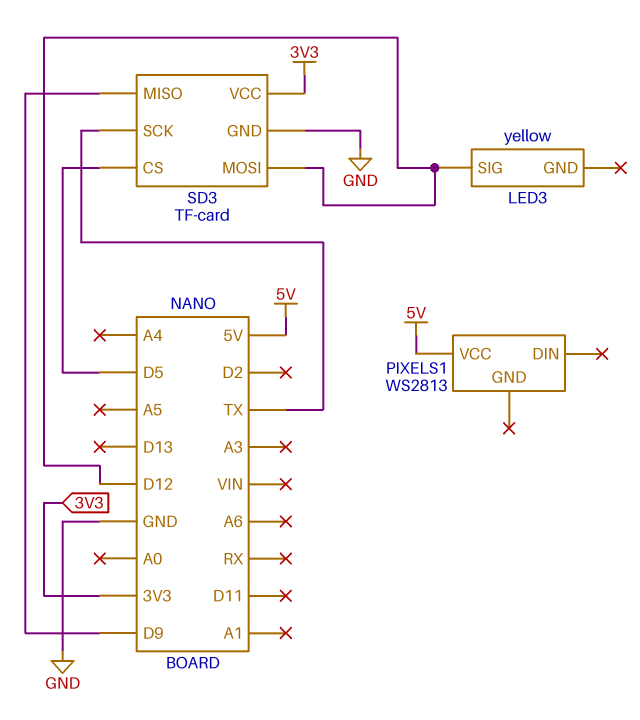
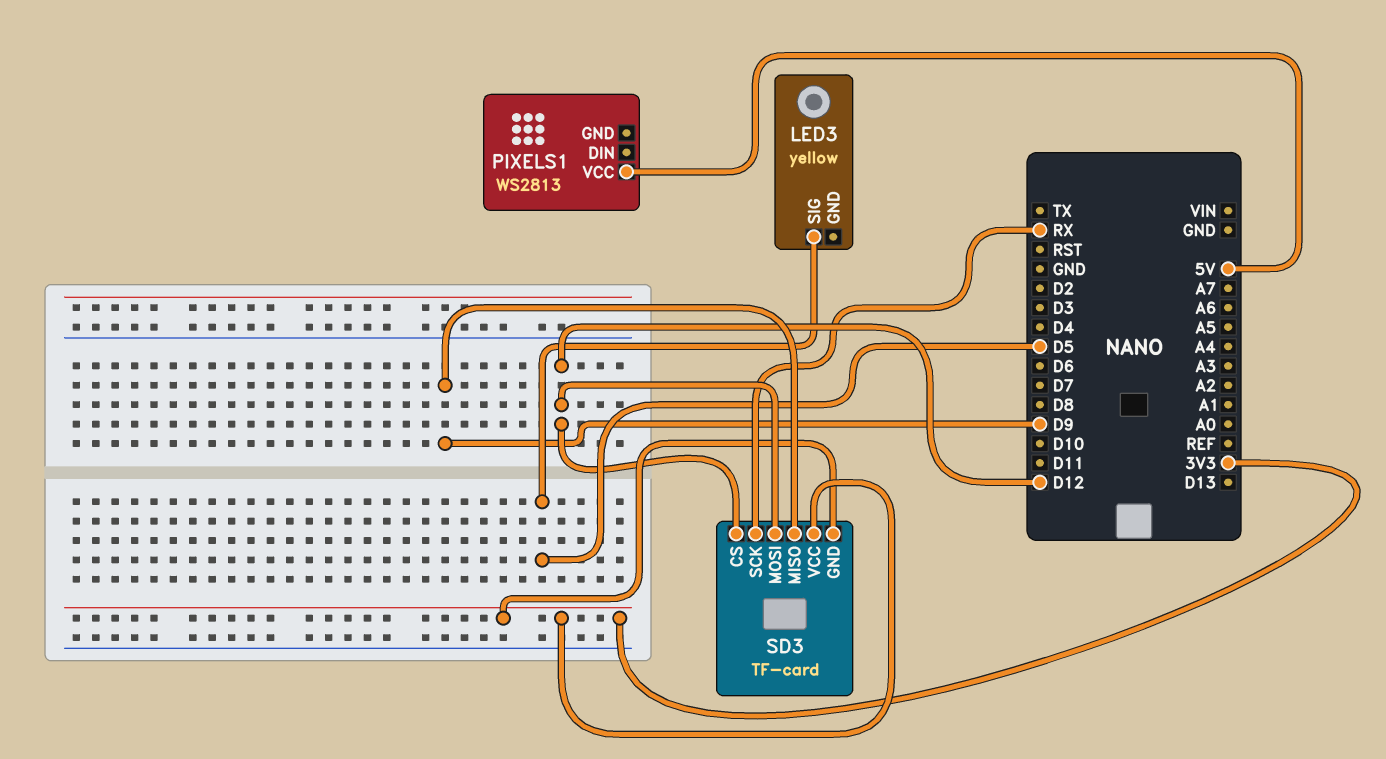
LED3 pin SIG: D12 -> D5
SD3 pin CS: D5 -> D12
SD3 pin GND: GND -> 3V3
SD3 pin SCK: TX -> RX

